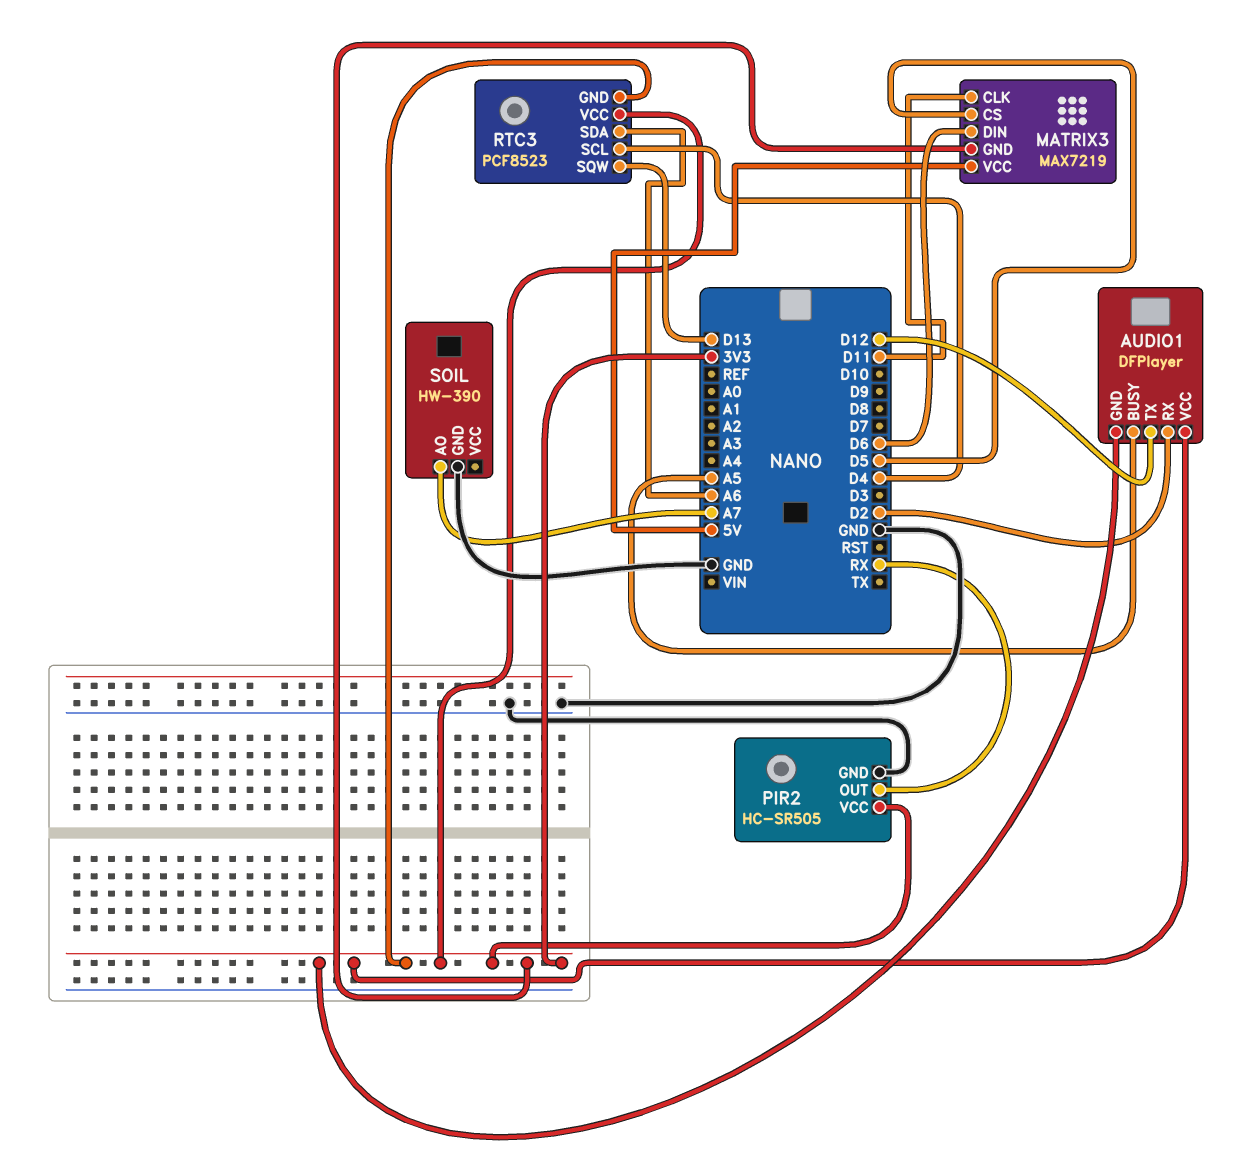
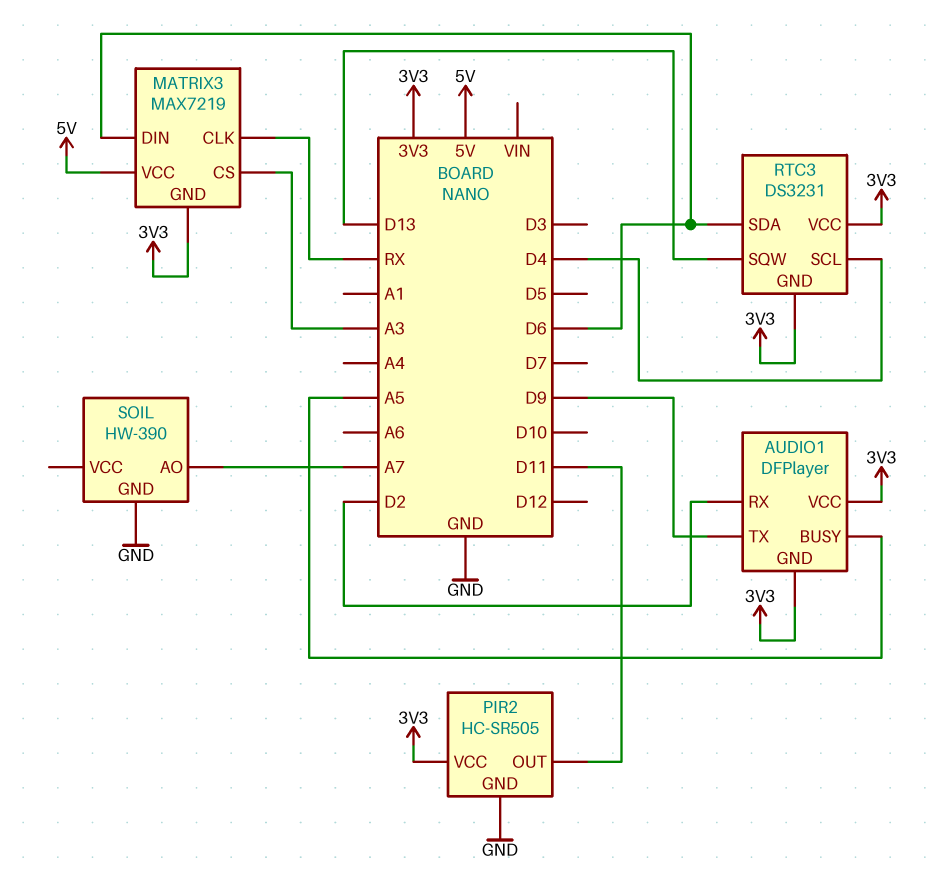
AUDIO1 pin TX: D12 -> D9
MATRIX3 pin CLK: D11 -> RX
MATRIX3 pin CS: D5 -> A3
PIR2 pin OUT: RX -> D11
RTC3: PCF8523 -> DS3231
RTC3 pin SDA: A6 -> D6

